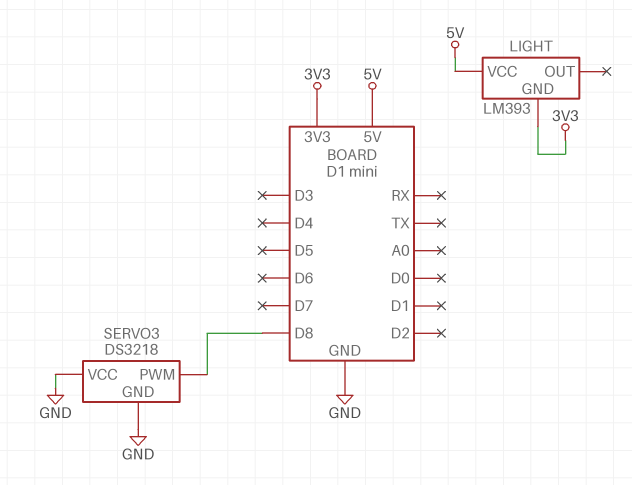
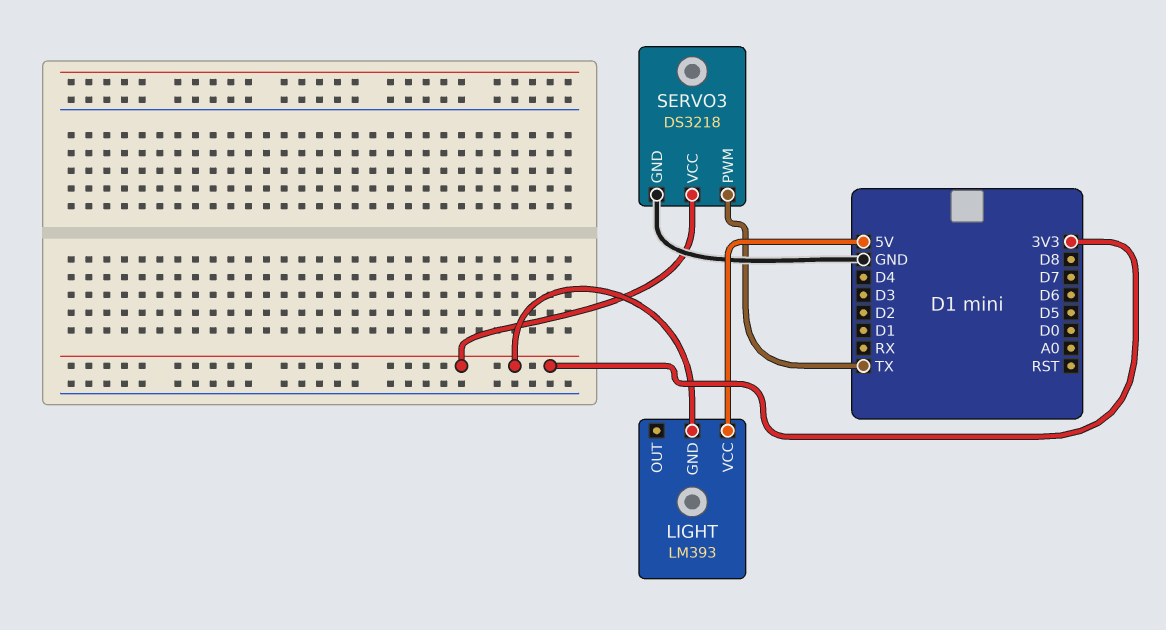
SERVO3 pin PWM: D8 -> TX
SERVO3 pin VCC: GND -> 3V3

